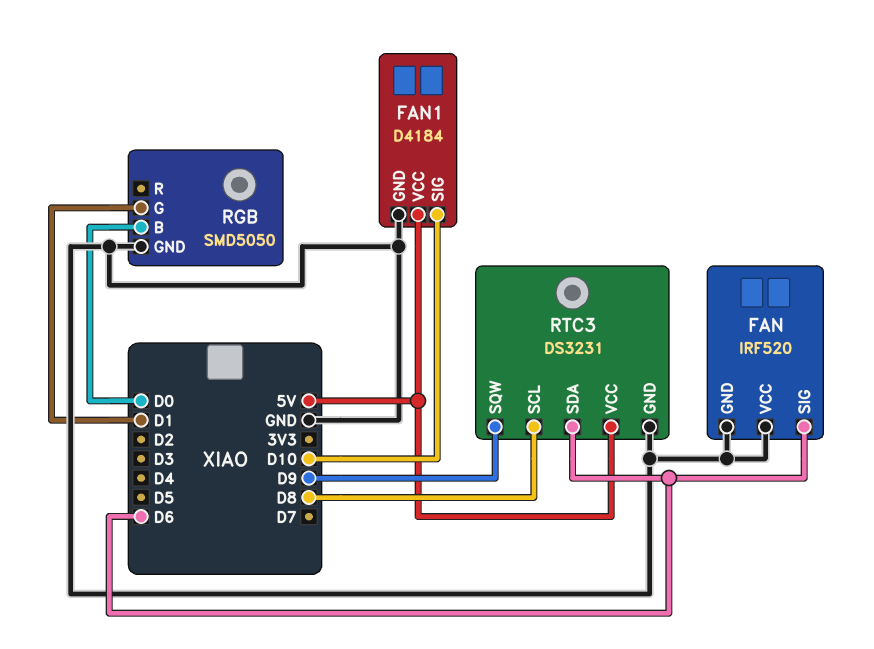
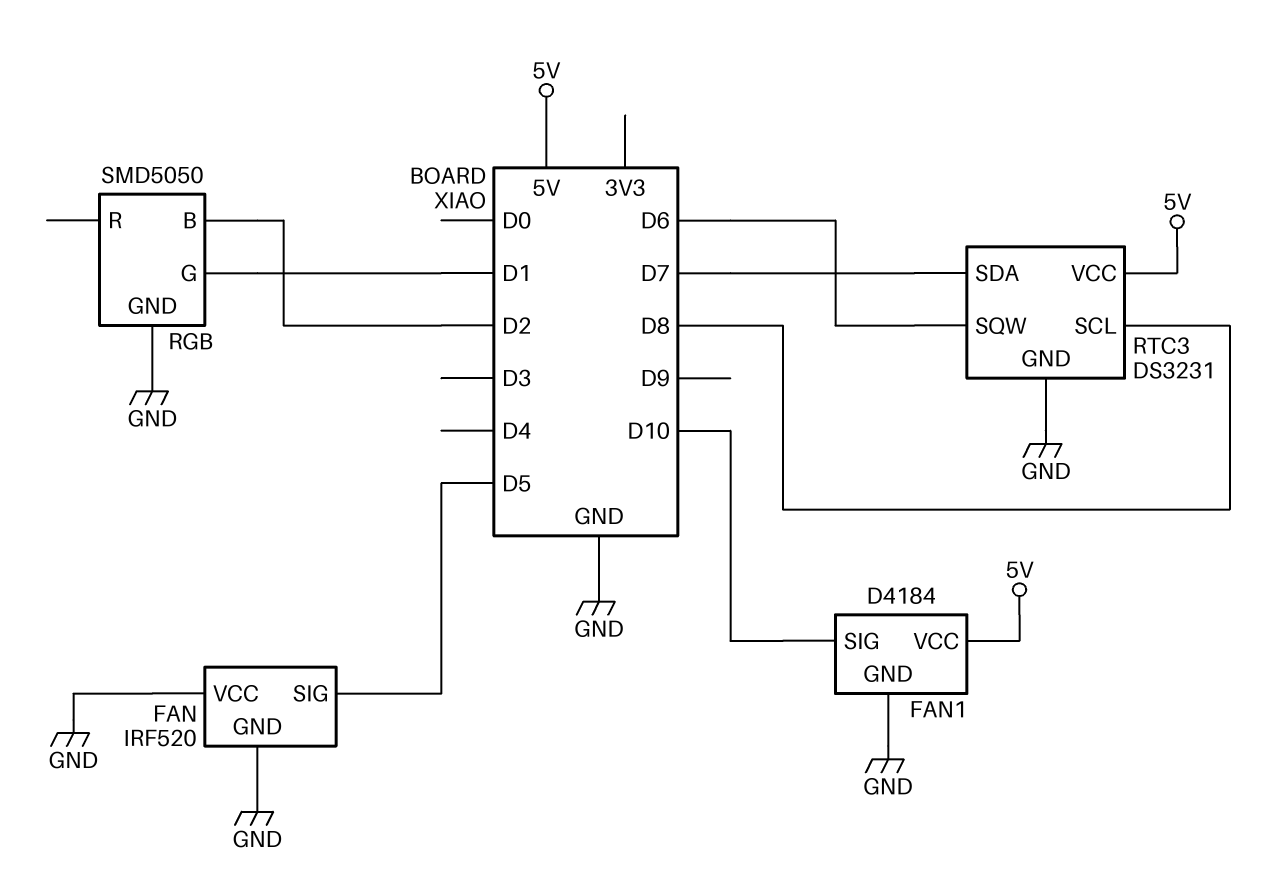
FAN pin SIG: D6 -> D5
RGB pin B: D0 -> D2
RTC3 pin SDA: D6 -> D7
RTC3 pin SQW: D9 -> D6

